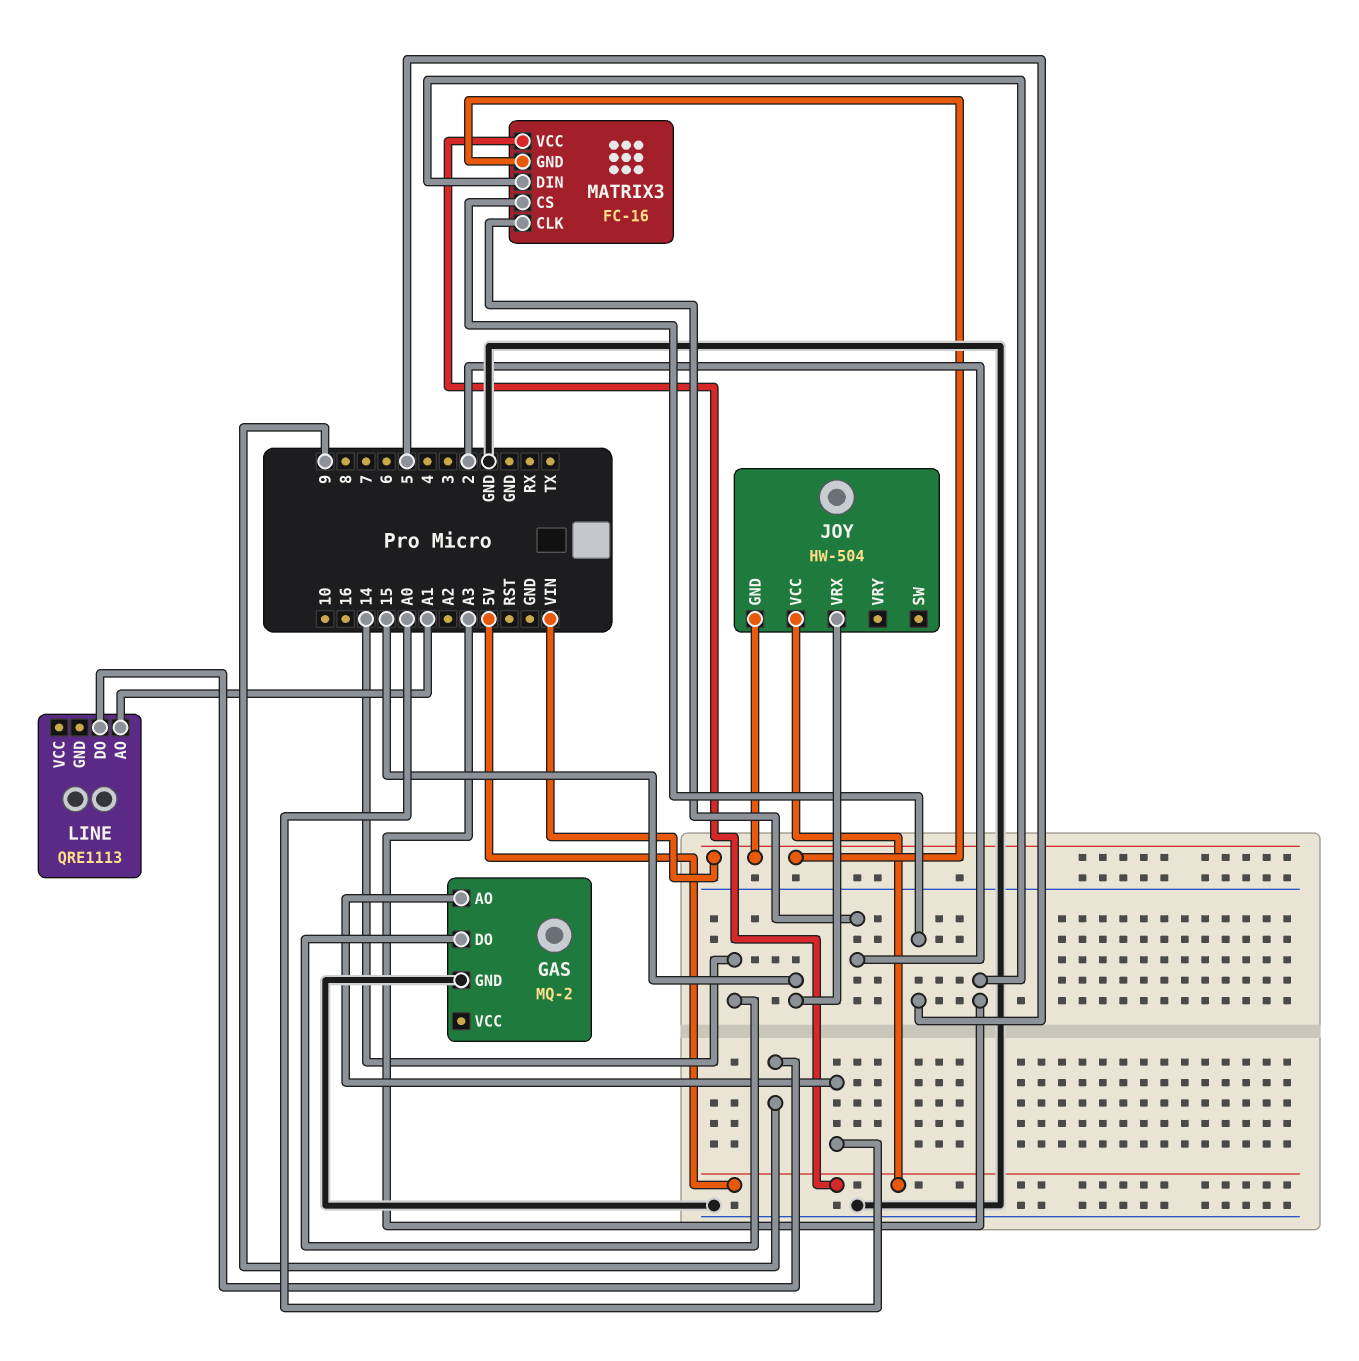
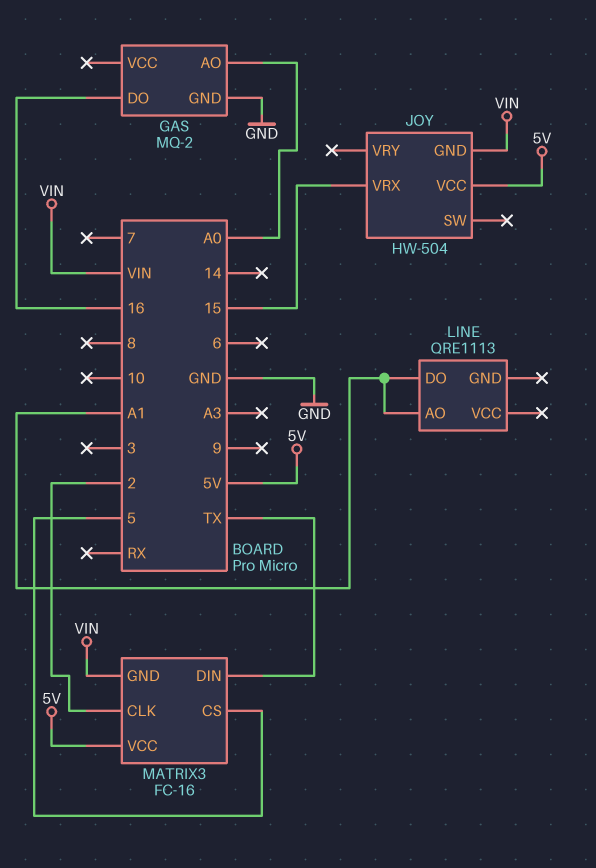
GAS pin DO: 14 -> 16
LINE pin DO: 9 -> A1
MATRIX3 pin DIN: A3 -> TX

